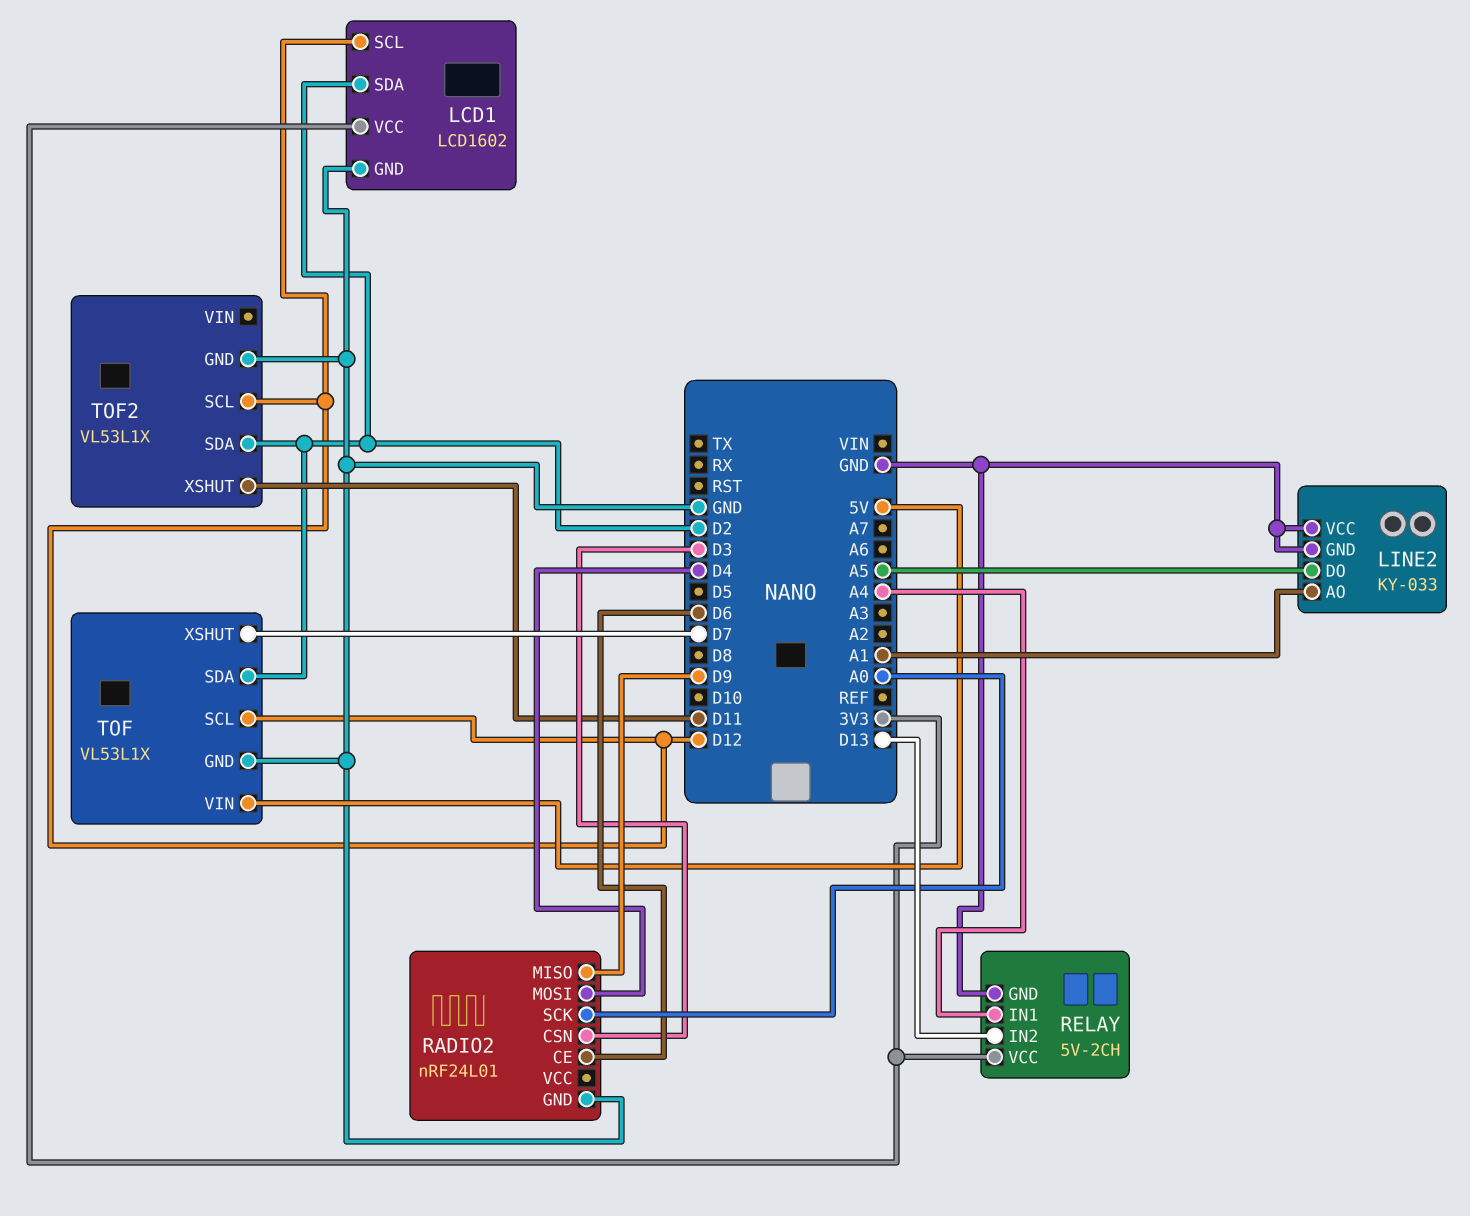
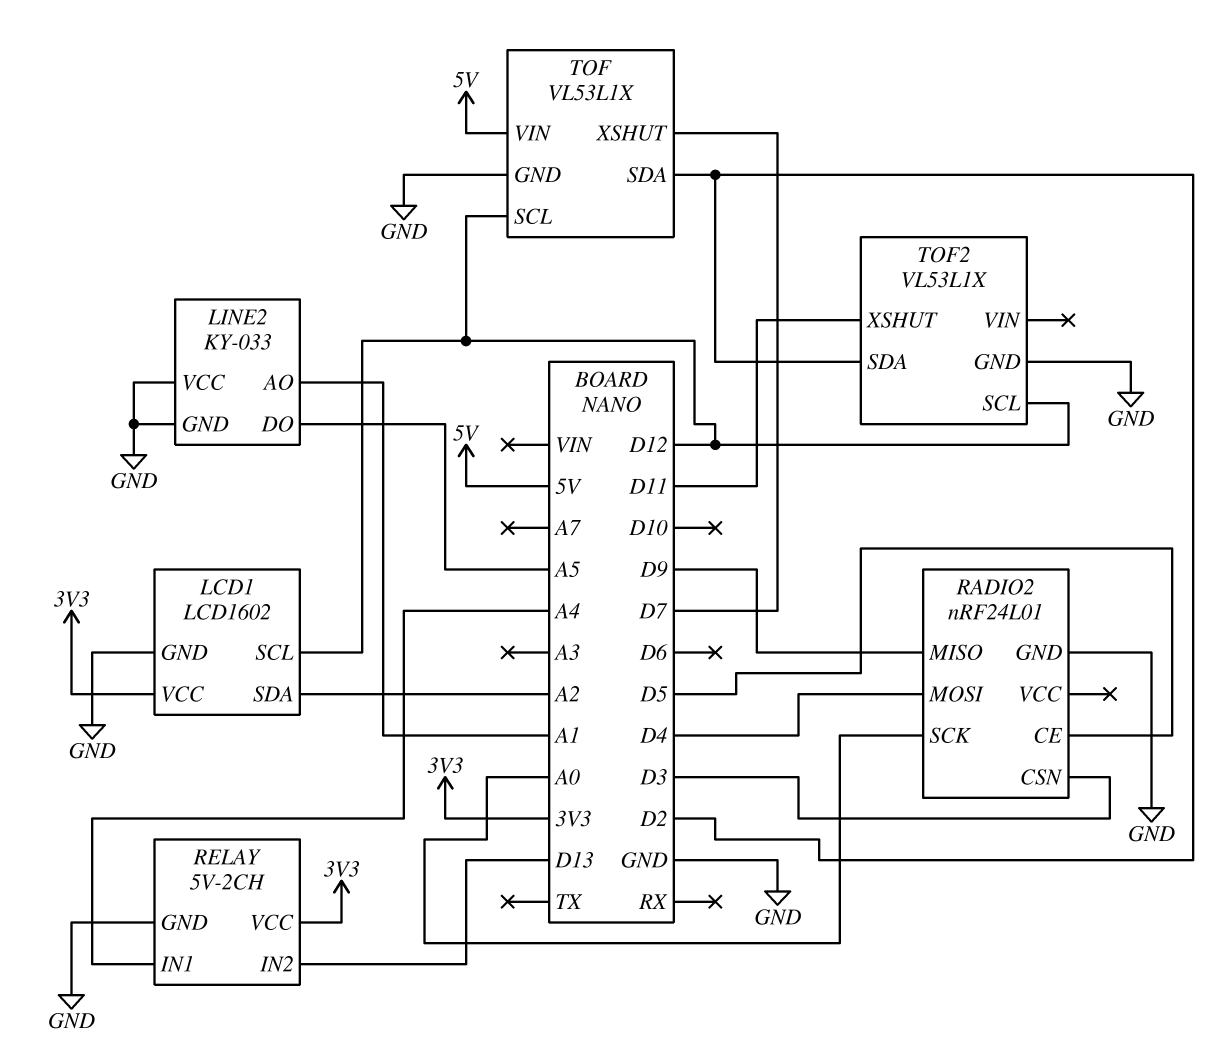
LCD1 pin SDA: D2 -> A2
RADIO2 pin CE: D6 -> D5

